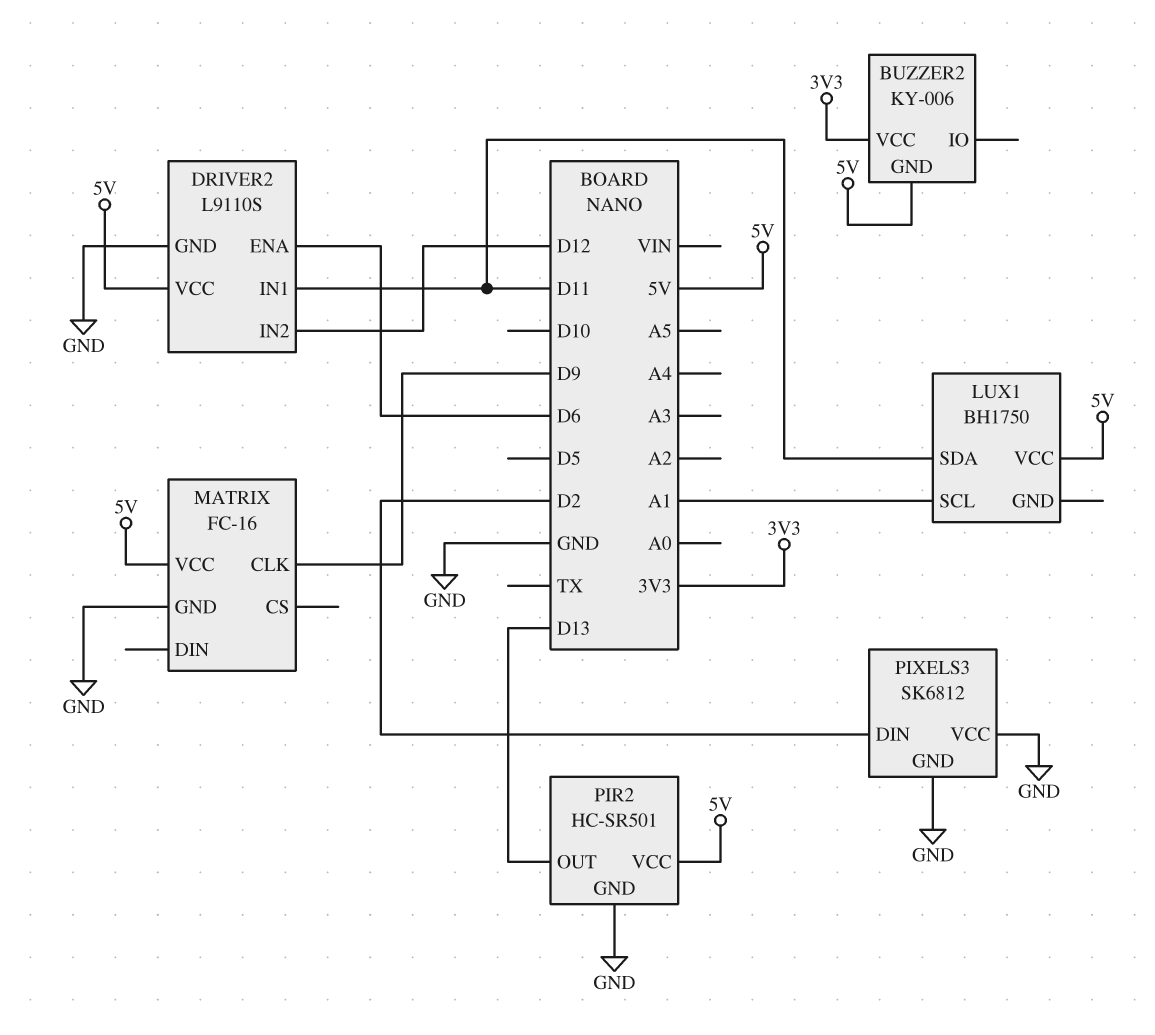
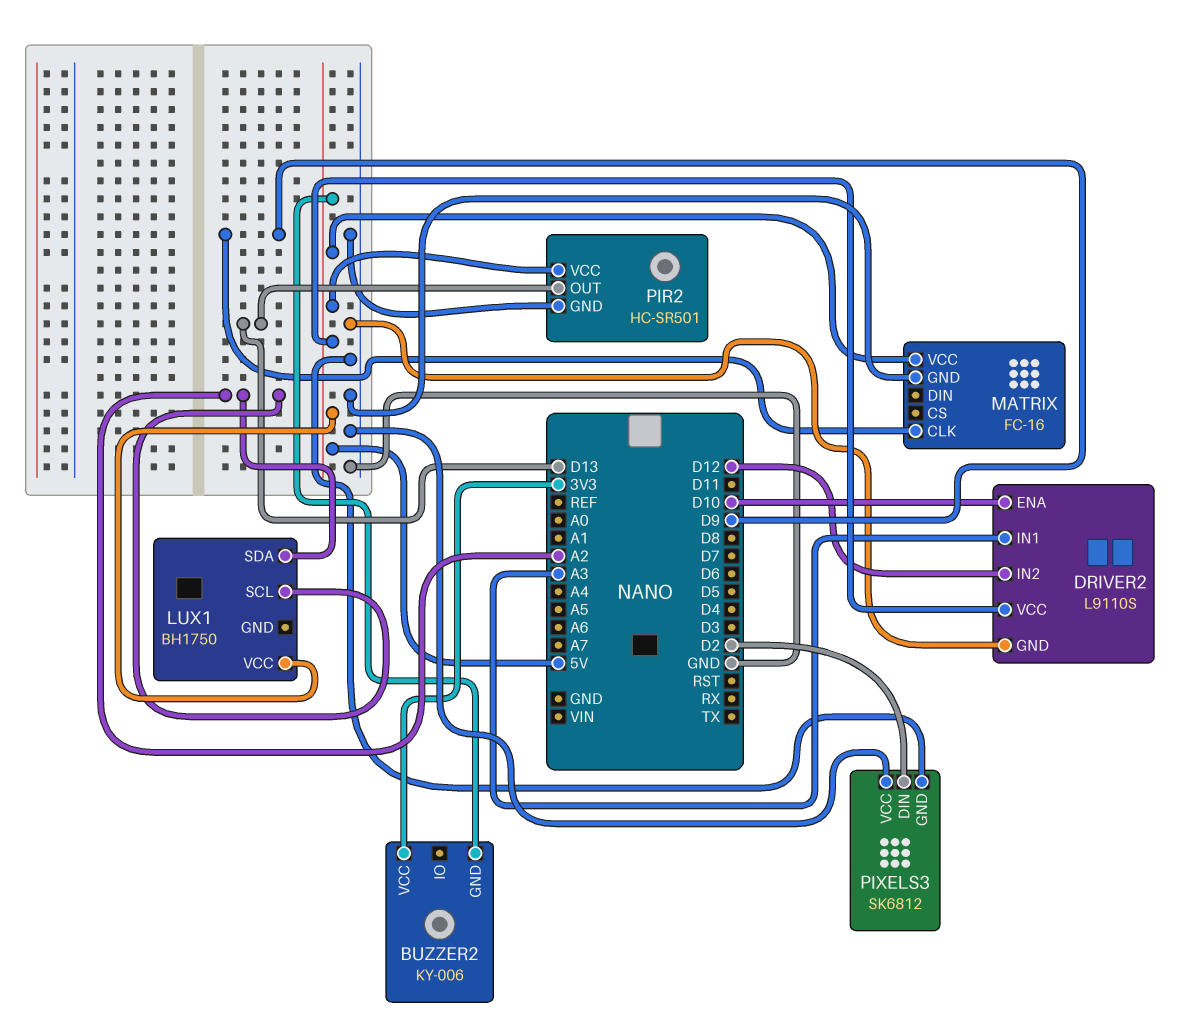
DRIVER2 pin ENA: D6 -> D10
DRIVER2 pin IN1: D11 -> A3
LUX1 pin SCL: A1 -> A2
LUX1 pin SDA: D11 -> A2

